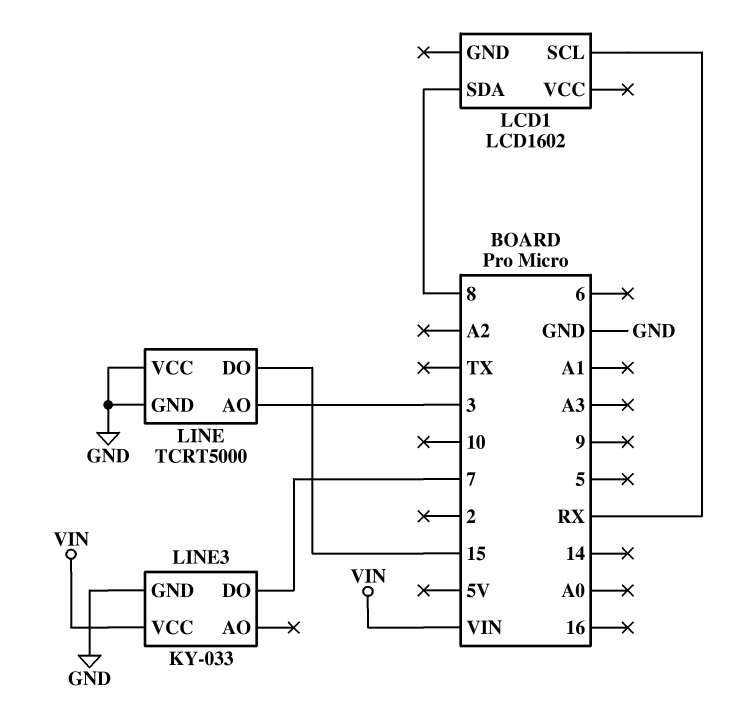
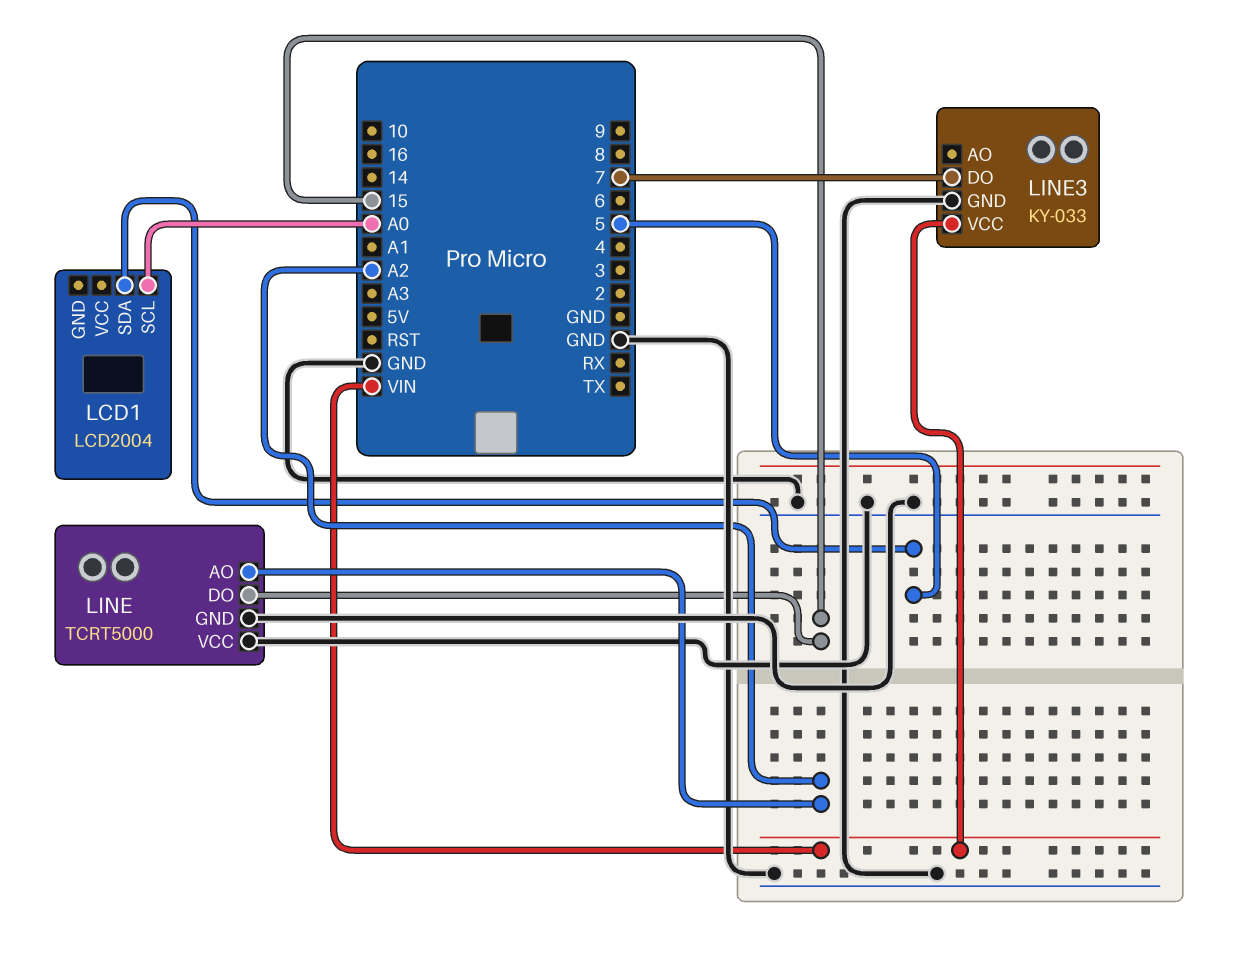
LCD1: LCD1602 -> LCD2004
LCD1 pin SCL: RX -> A0
LCD1 pin SDA: 8 -> 5
LINE pin AO: 3 -> A2

